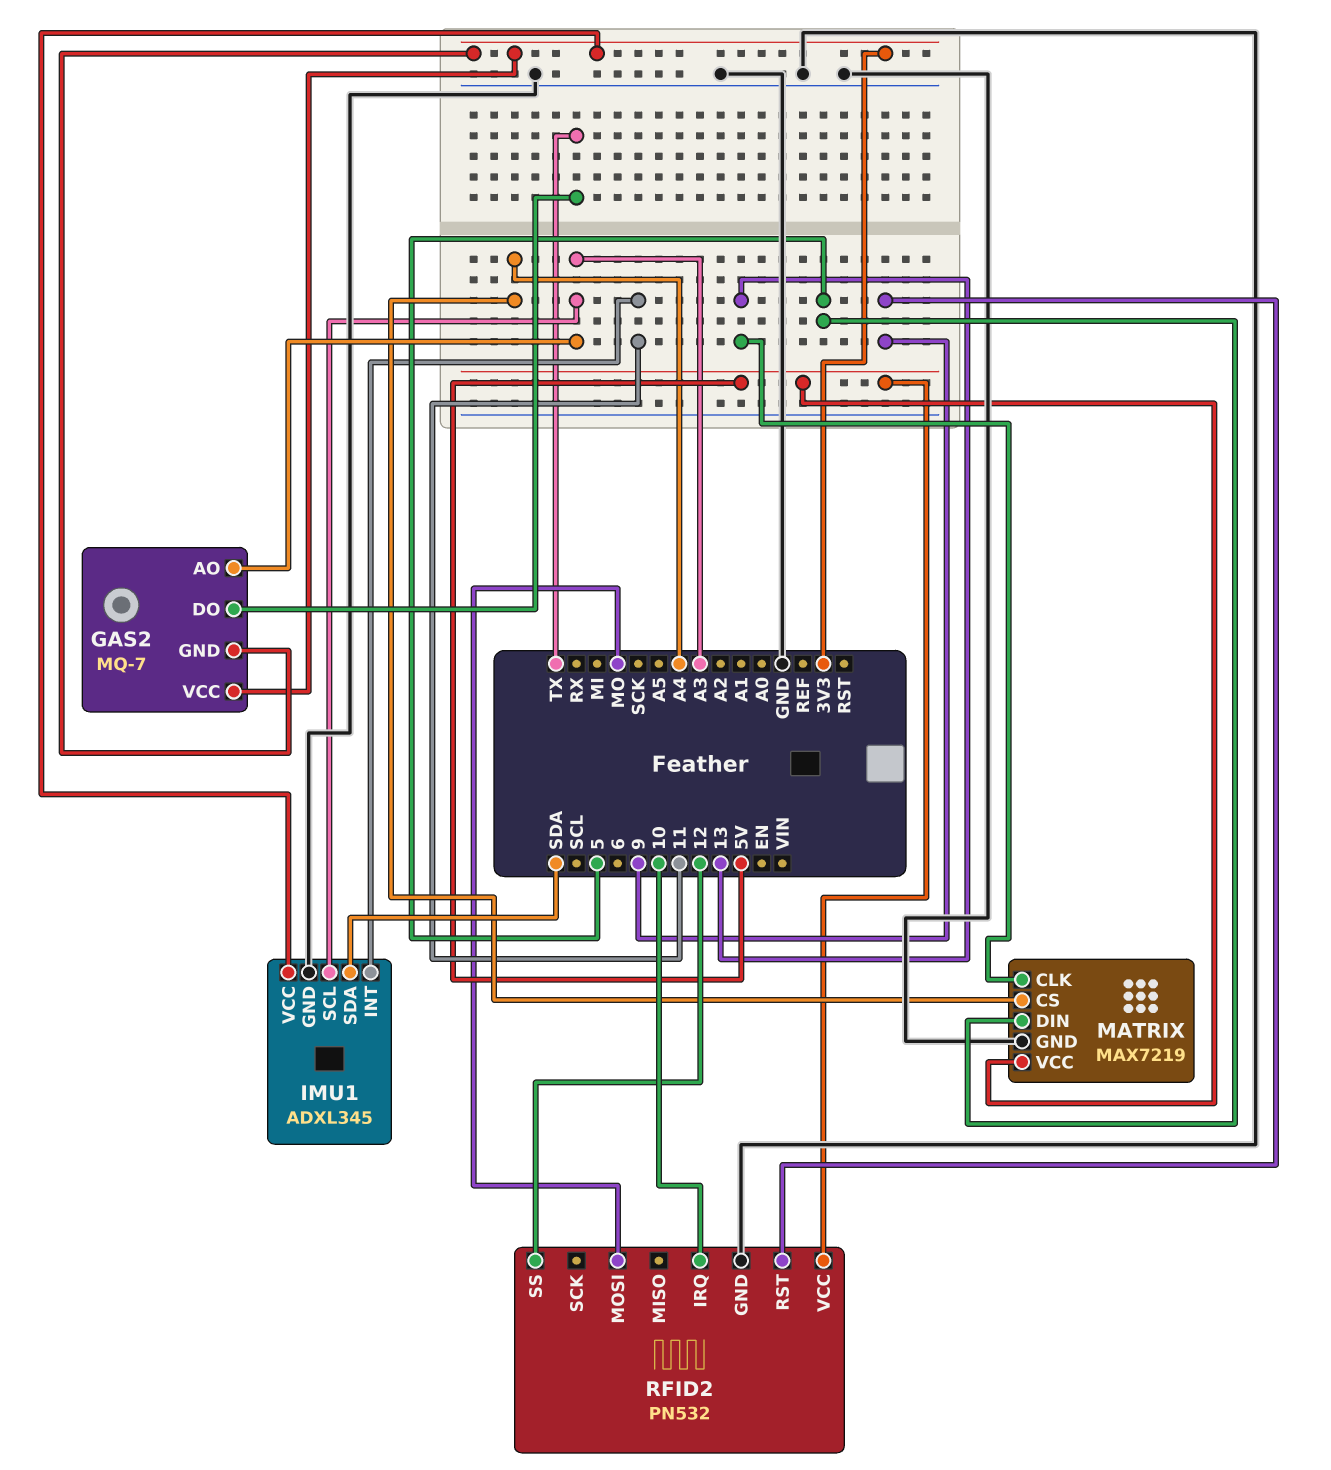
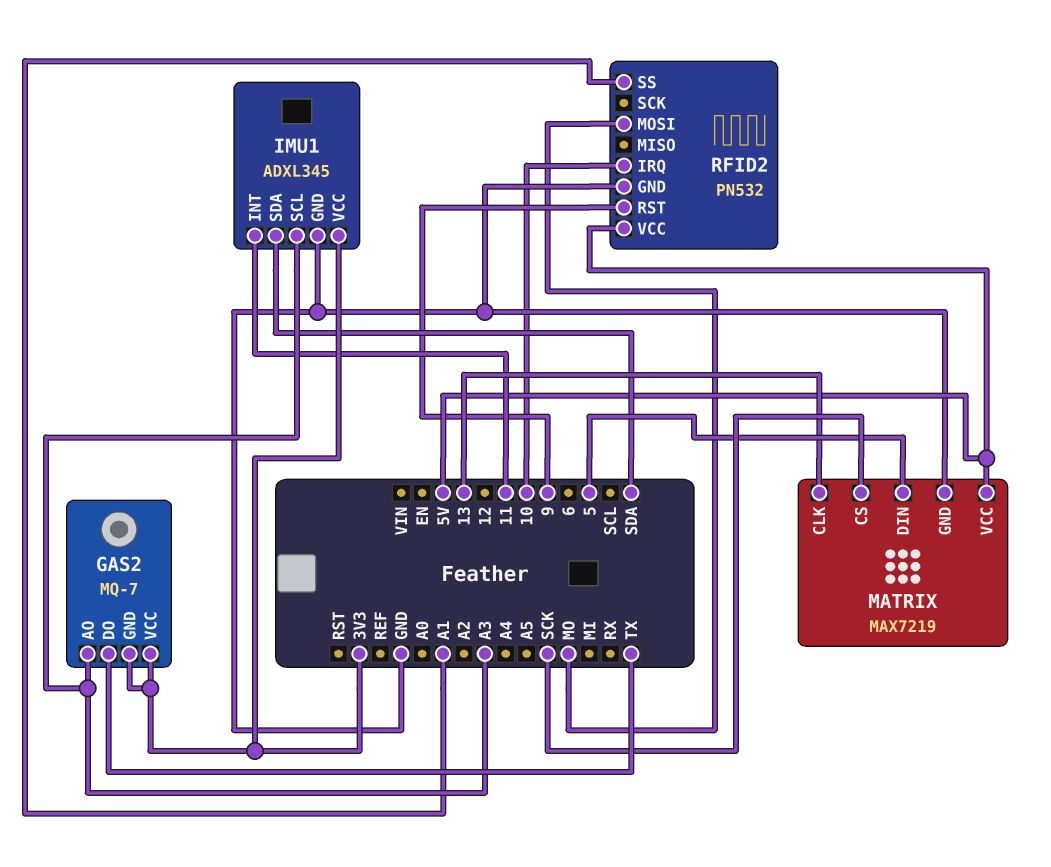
MATRIX pin CS: A4 -> SCK
RFID2 pin SS: 12 -> A1

